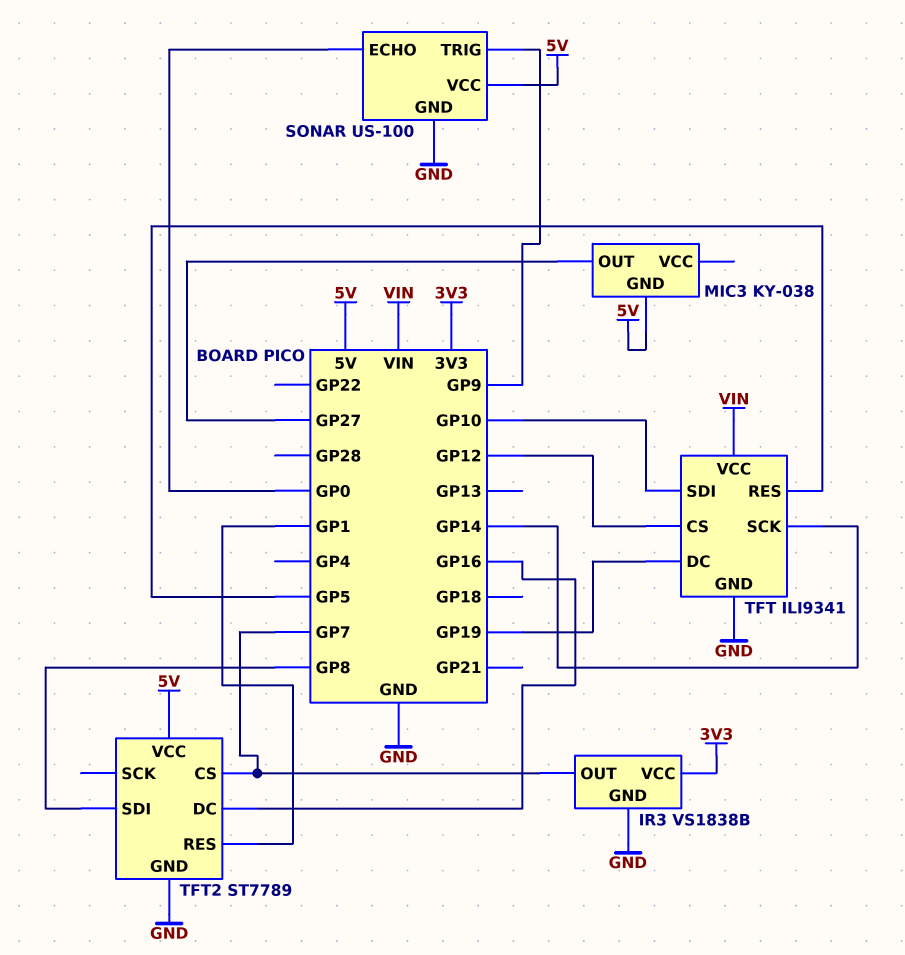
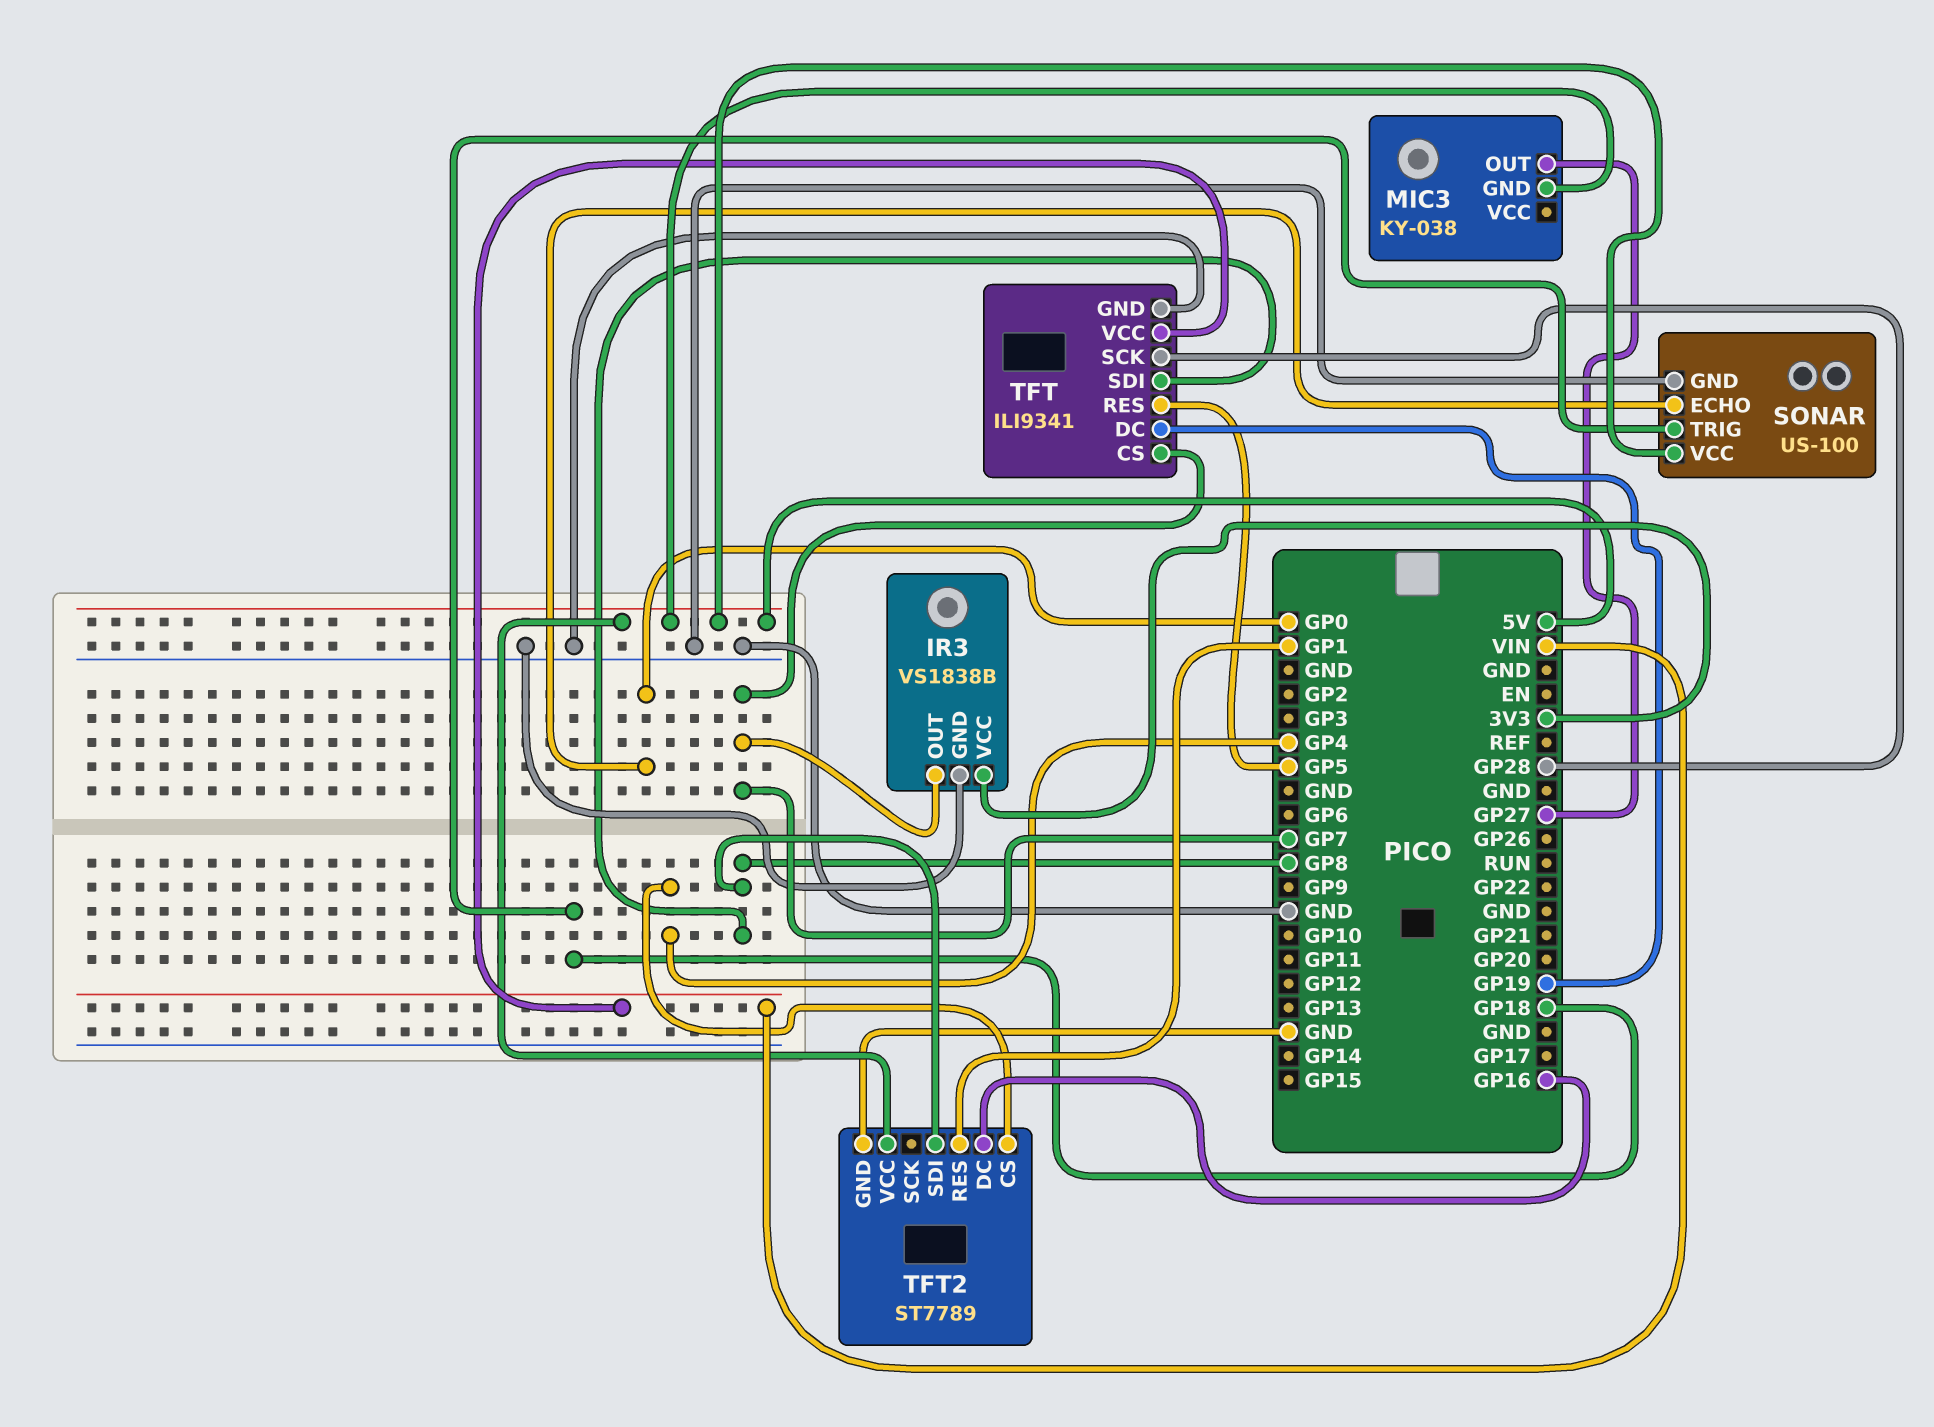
SONAR pin TRIG: GP9 -> GP18
TFT pin CS: GP12 -> GP7
TFT pin SCK: GP14 -> GP28
TFT pin SDI: GP10 -> GP8
TFT2 pin CS: GP7 -> GP4

